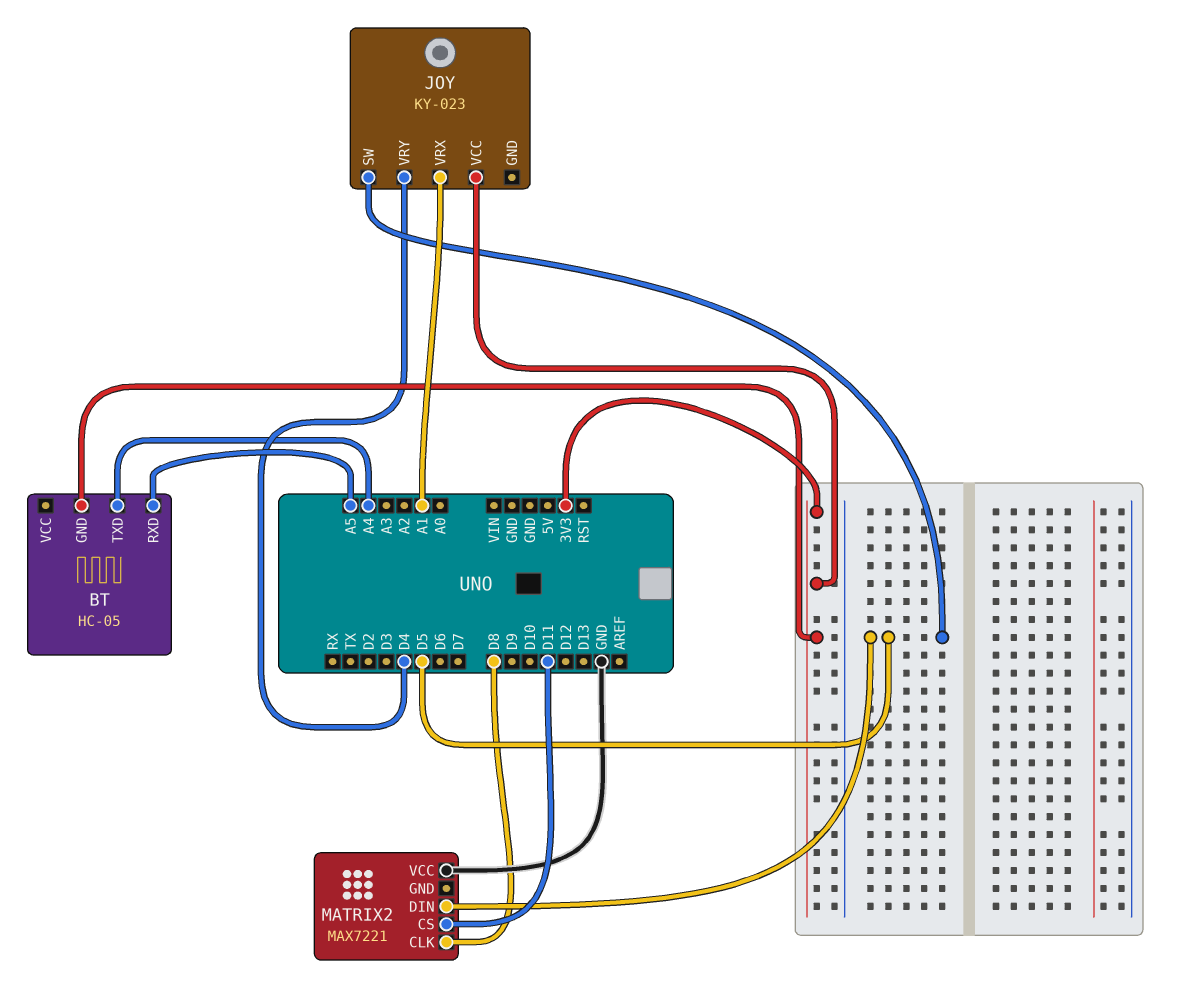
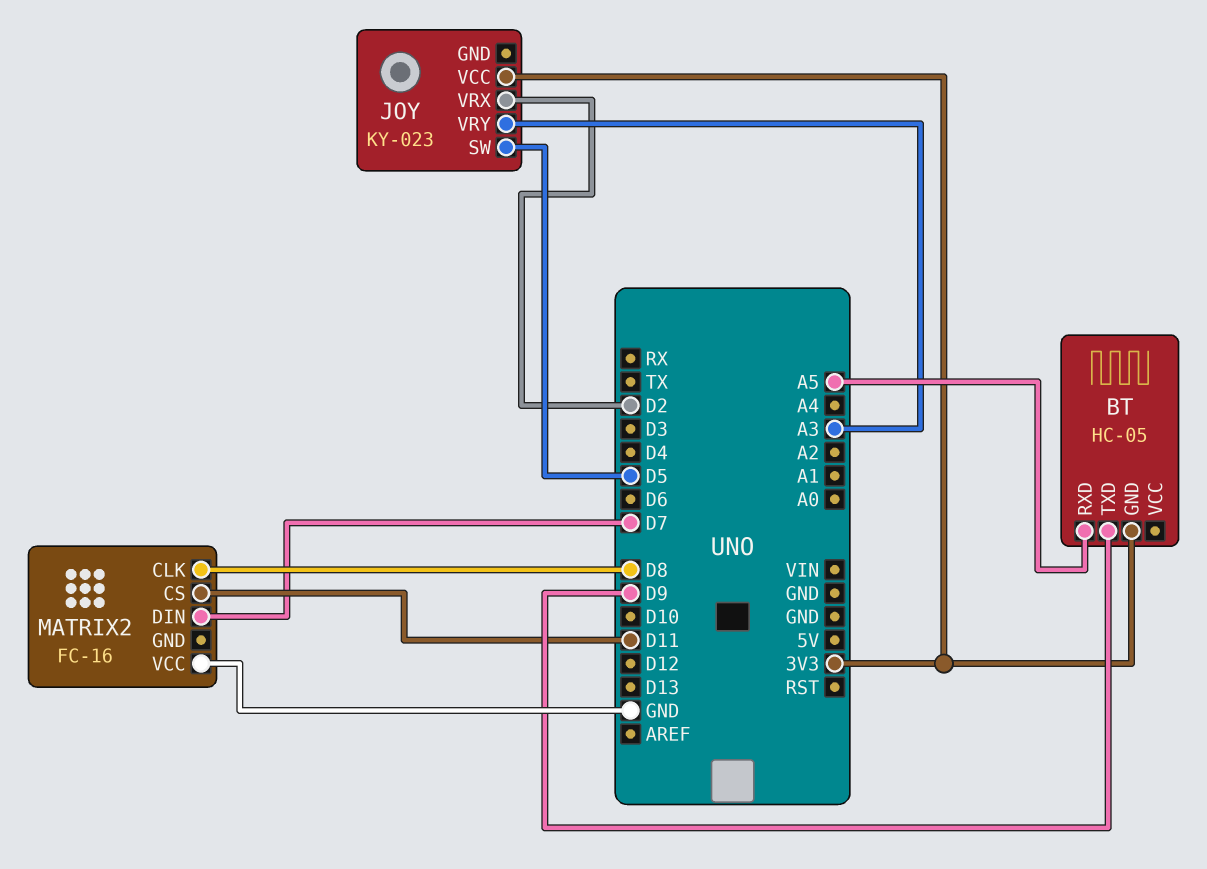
BT pin TXD: A4 -> D9
JOY pin VRX: A1 -> D2
JOY pin VRY: D4 -> A3
MATRIX2: MAX7221 -> FC-16
MATRIX2 pin DIN: D5 -> D7

